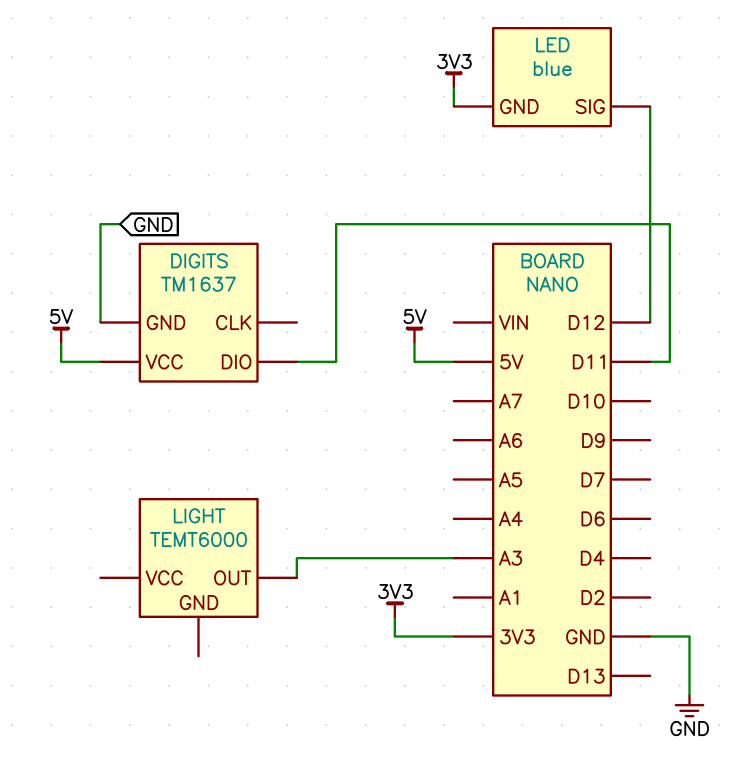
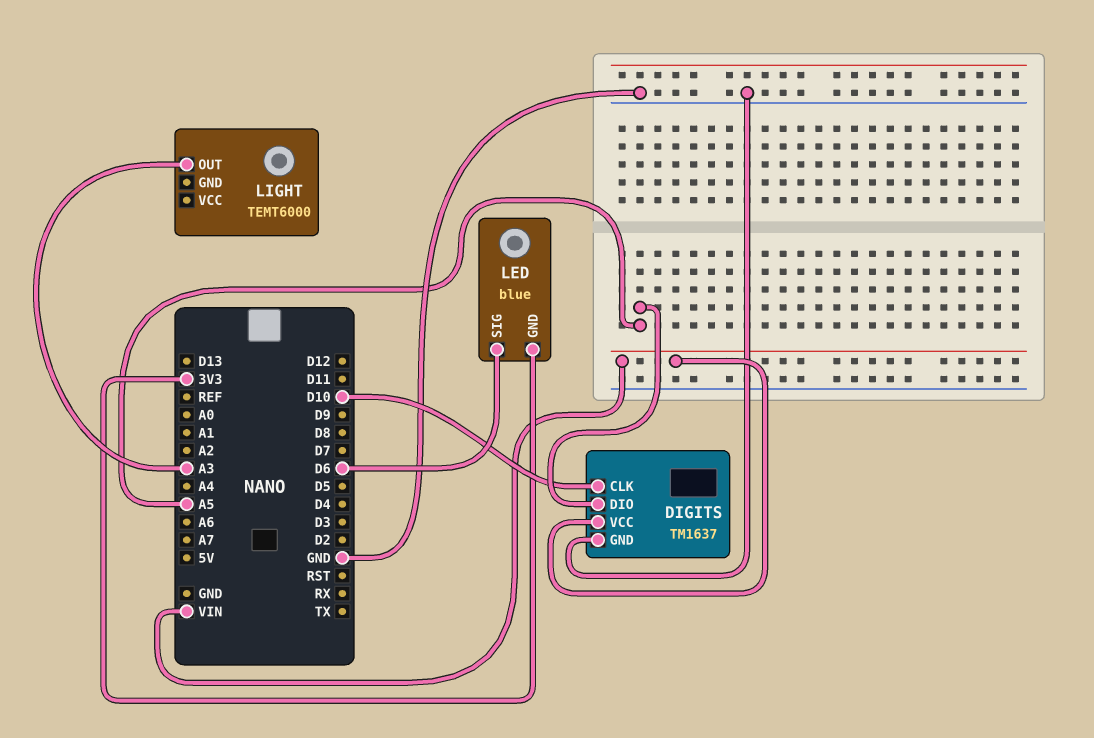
DIGITS pin CLK: none -> D10
DIGITS pin DIO: D11 -> A5
DIGITS pin VCC: 5V -> VIN
LED pin SIG: D12 -> D6

